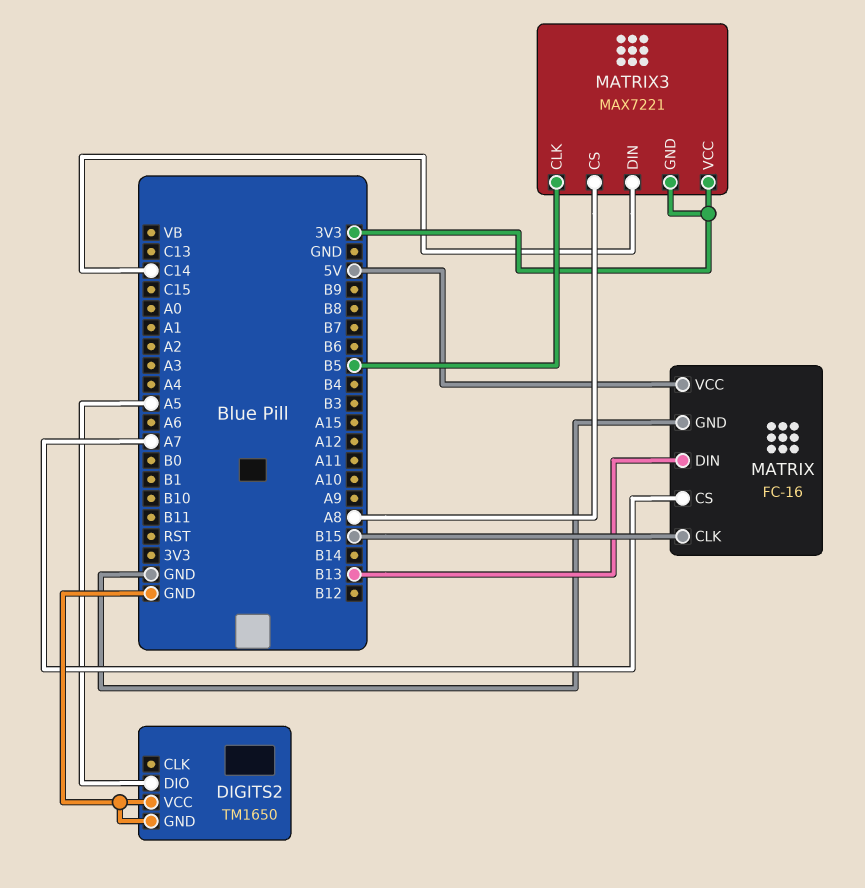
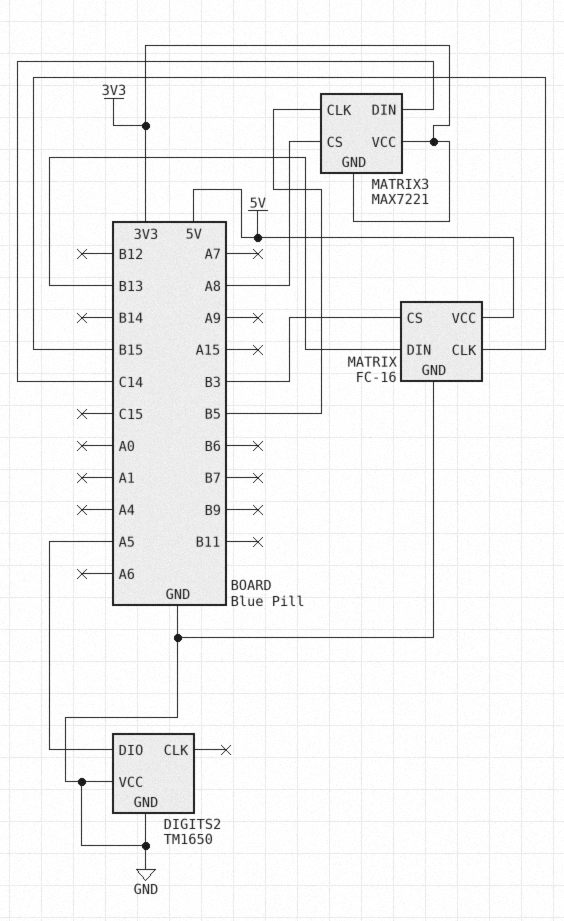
MATRIX pin CS: A7 -> B3

